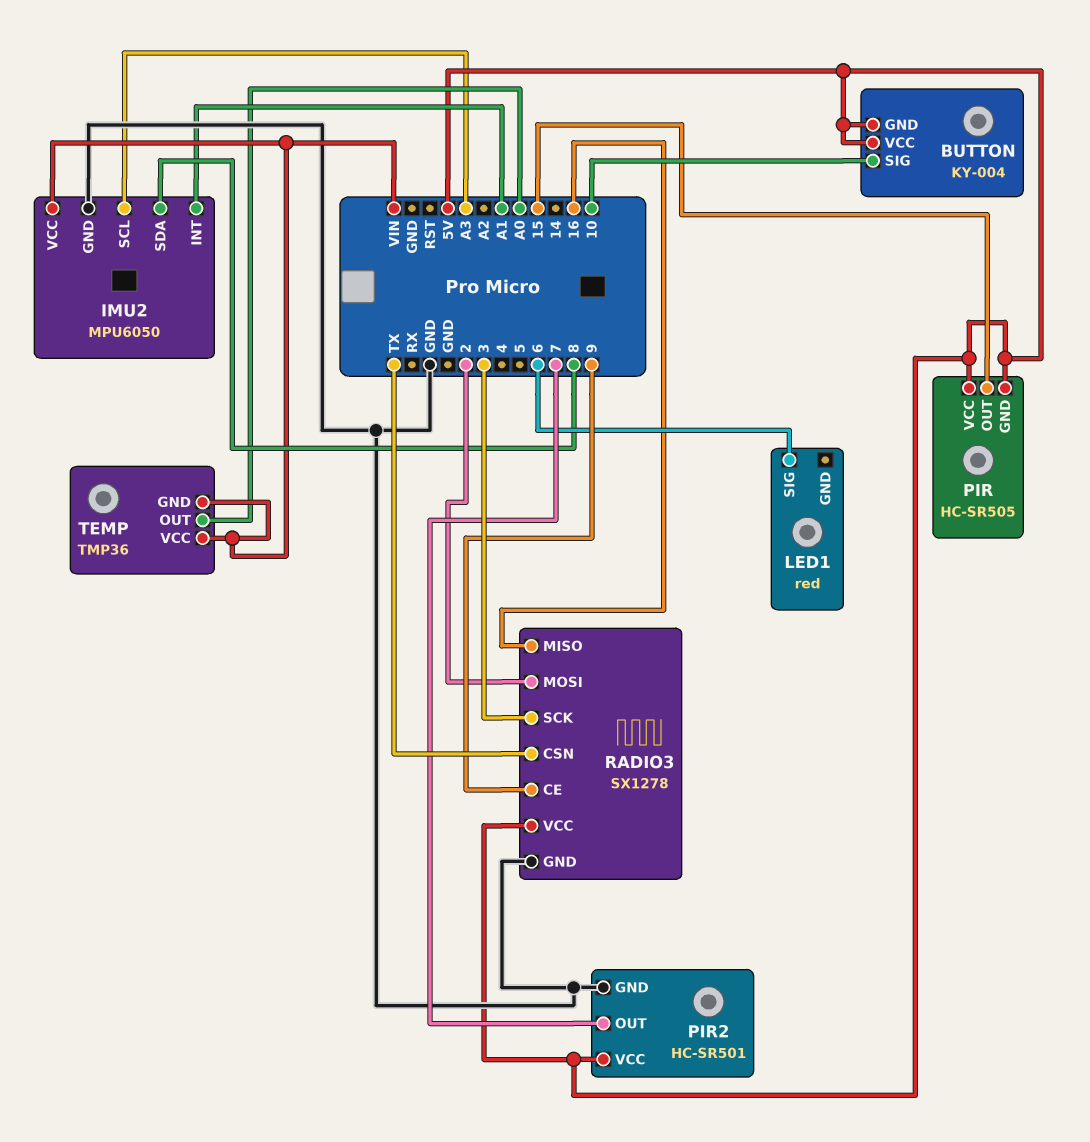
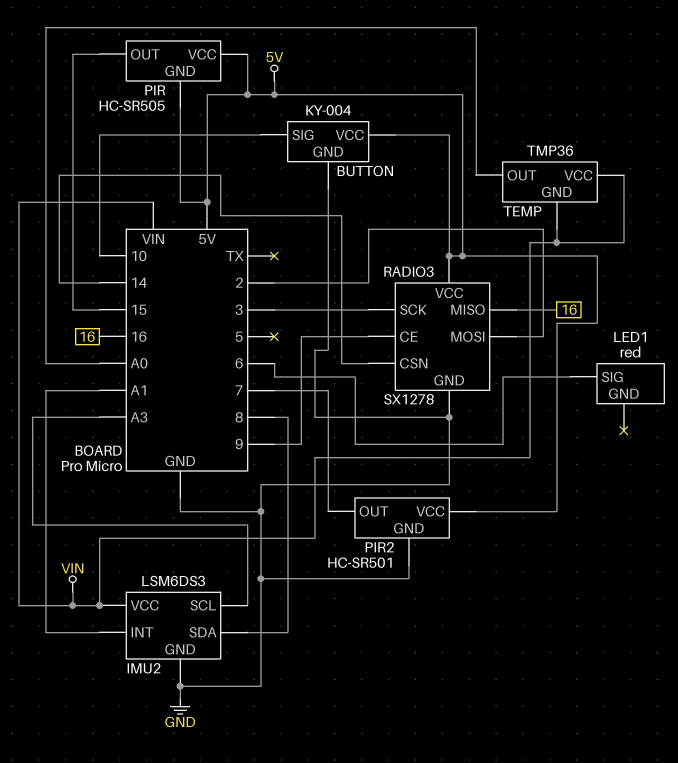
BUTTON pin GND: 5V -> GND
IMU2: MPU6050 -> LSM6DS3
RADIO3 pin CSN: TX -> 14

